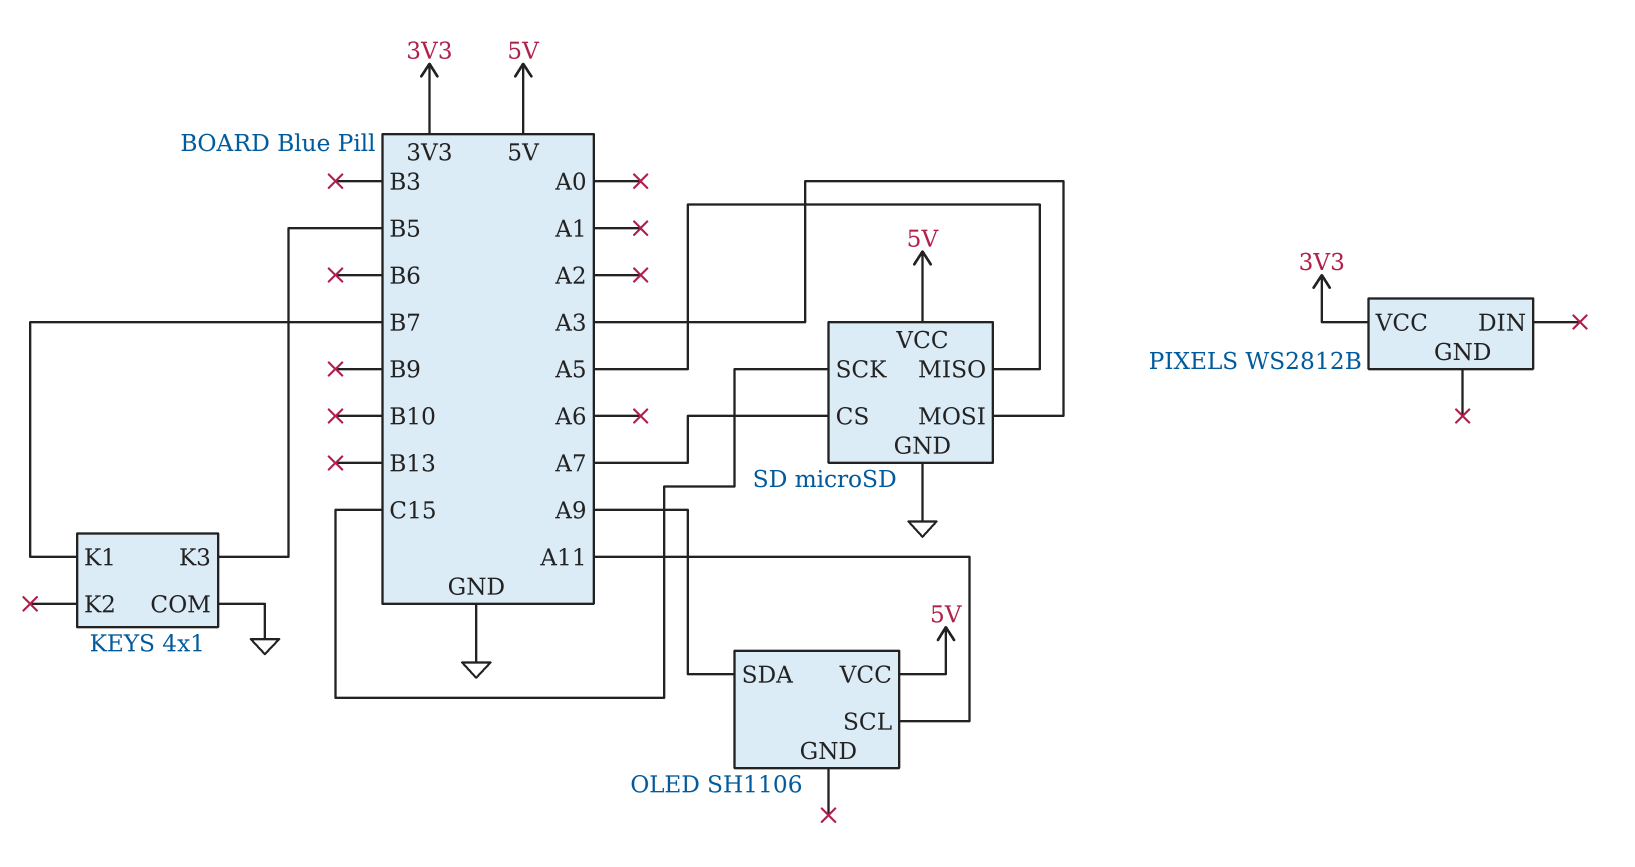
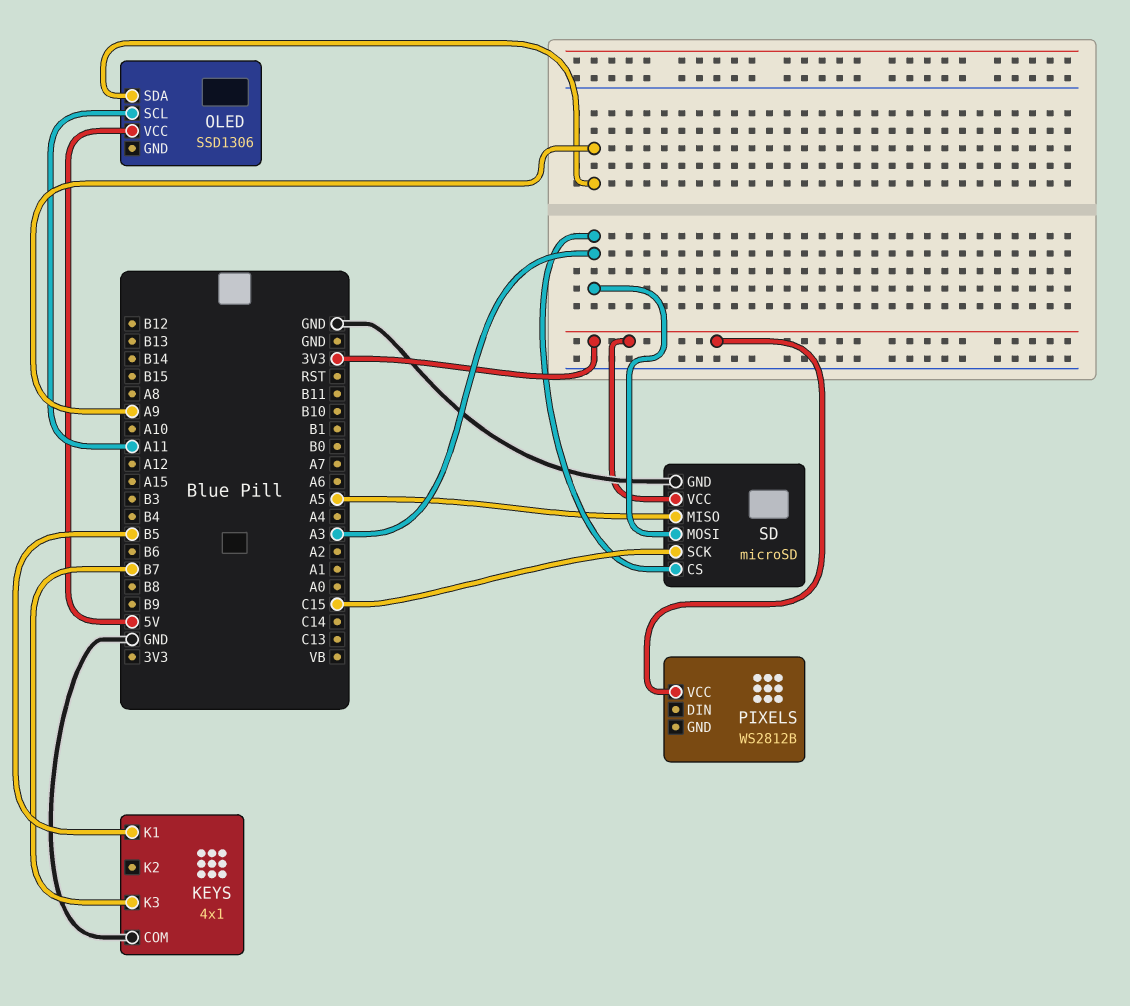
KEYS pin K1: B7 -> B5
KEYS pin K3: B5 -> B7
OLED: SH1106 -> SSD1306
SD pin CS: A7 -> A3
SD pin VCC: 5V -> 3V3

